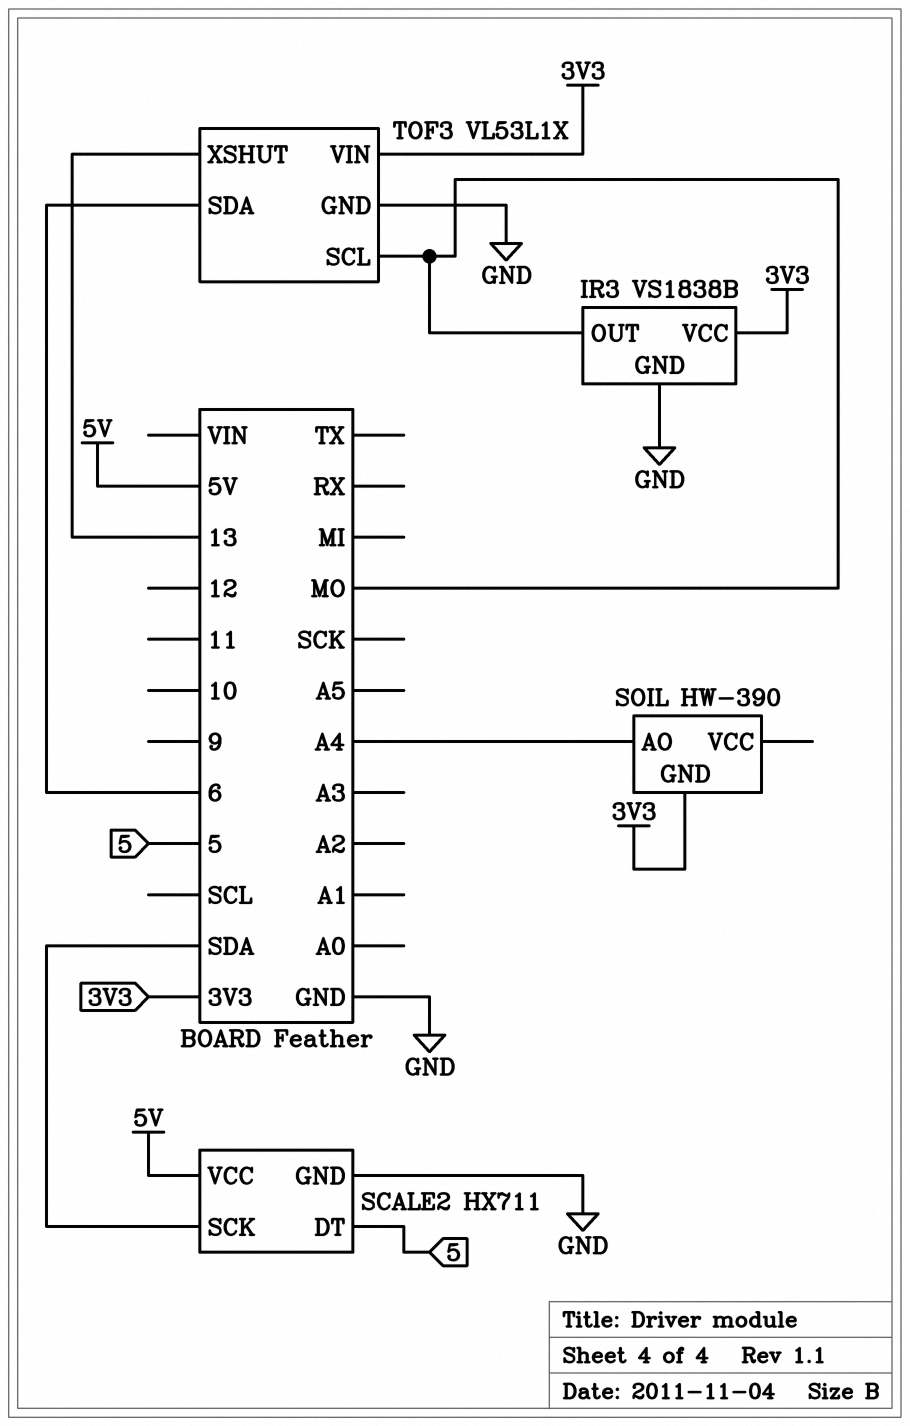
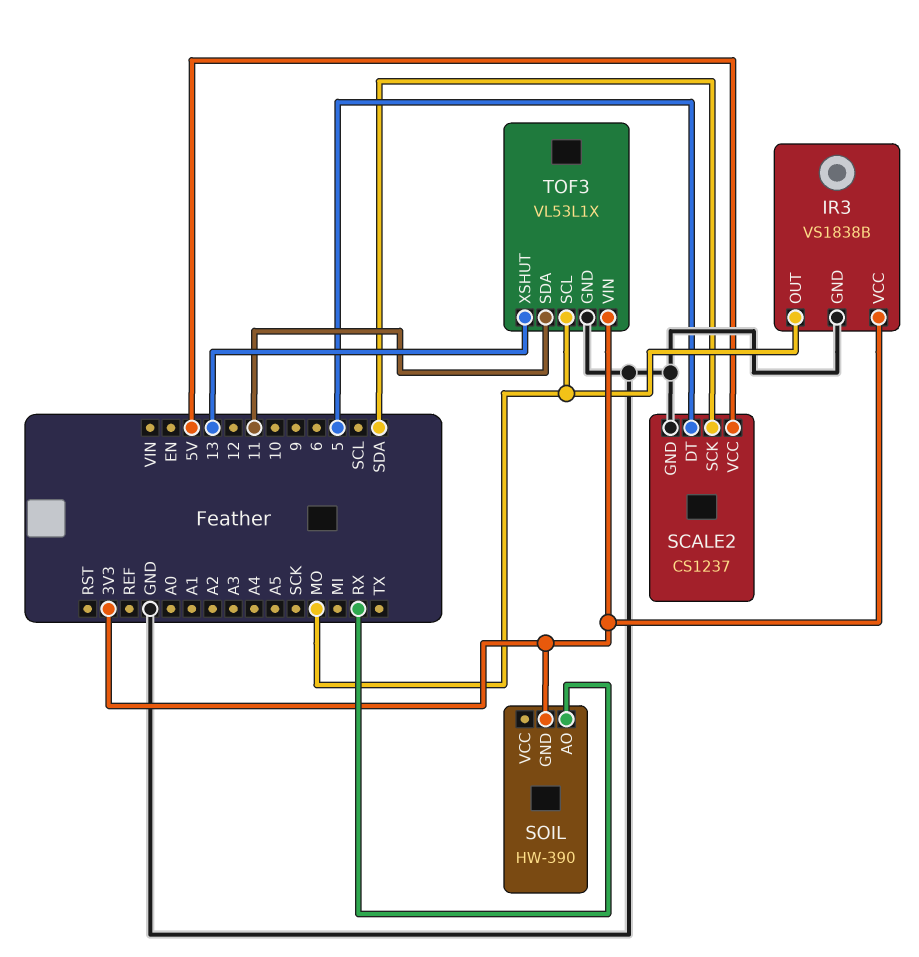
SCALE2: HX711 -> CS1237
SOIL pin AO: A4 -> RX
TOF3 pin SDA: 6 -> 11

